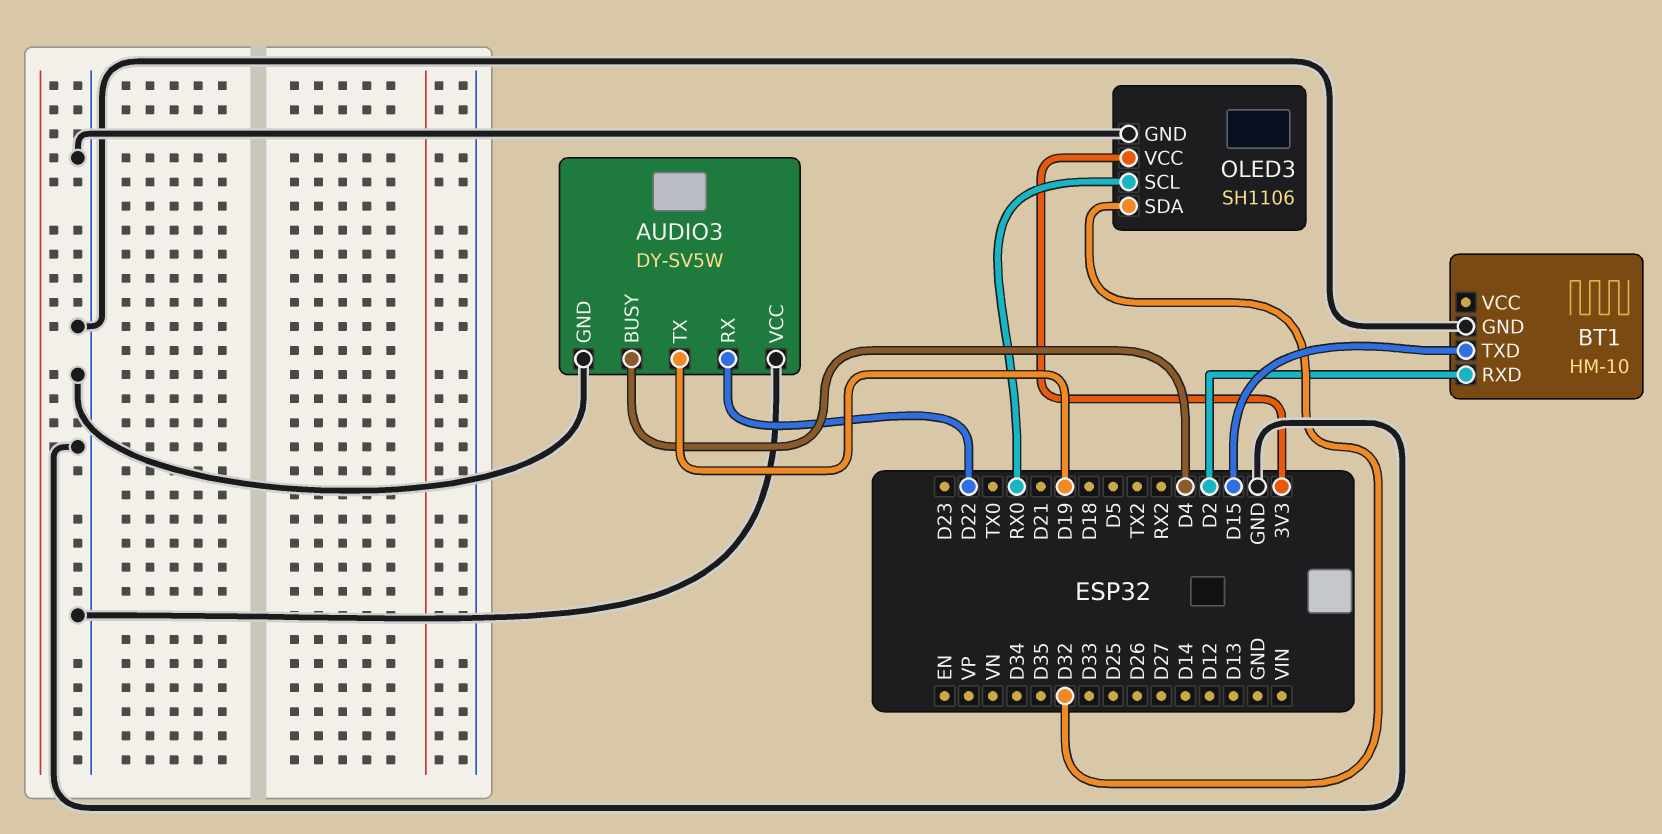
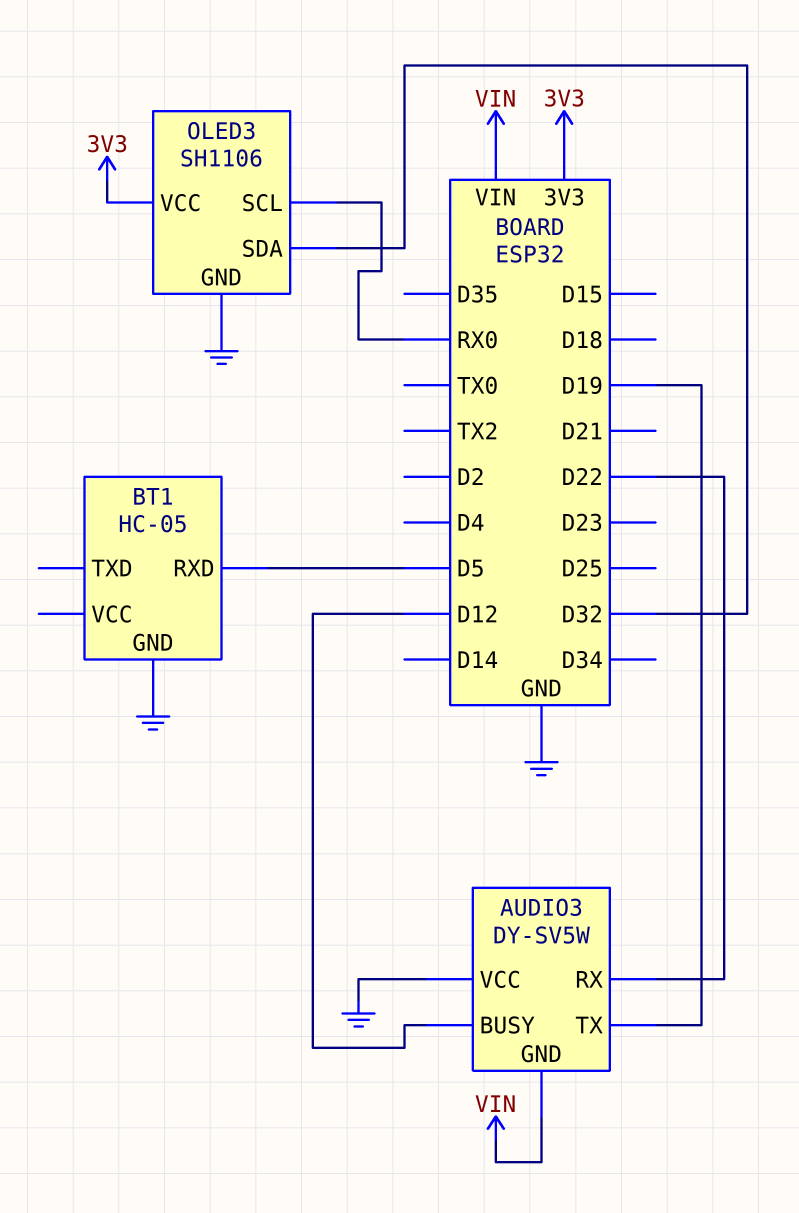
AUDIO3 pin BUSY: D4 -> D12
AUDIO3 pin GND: GND -> VIN
BT1: HM-10 -> HC-05
BT1 pin RXD: D2 -> D5
BT1 pin TXD: D15 -> none

